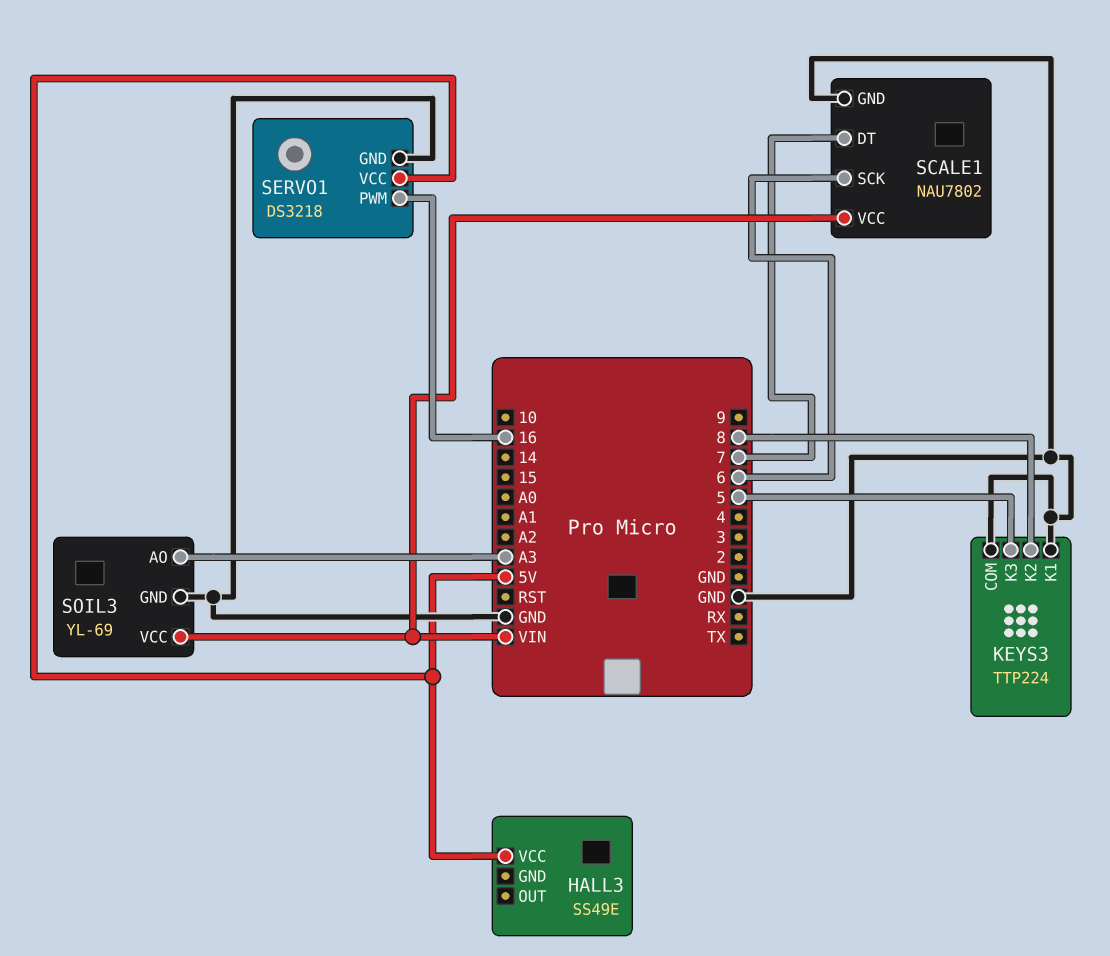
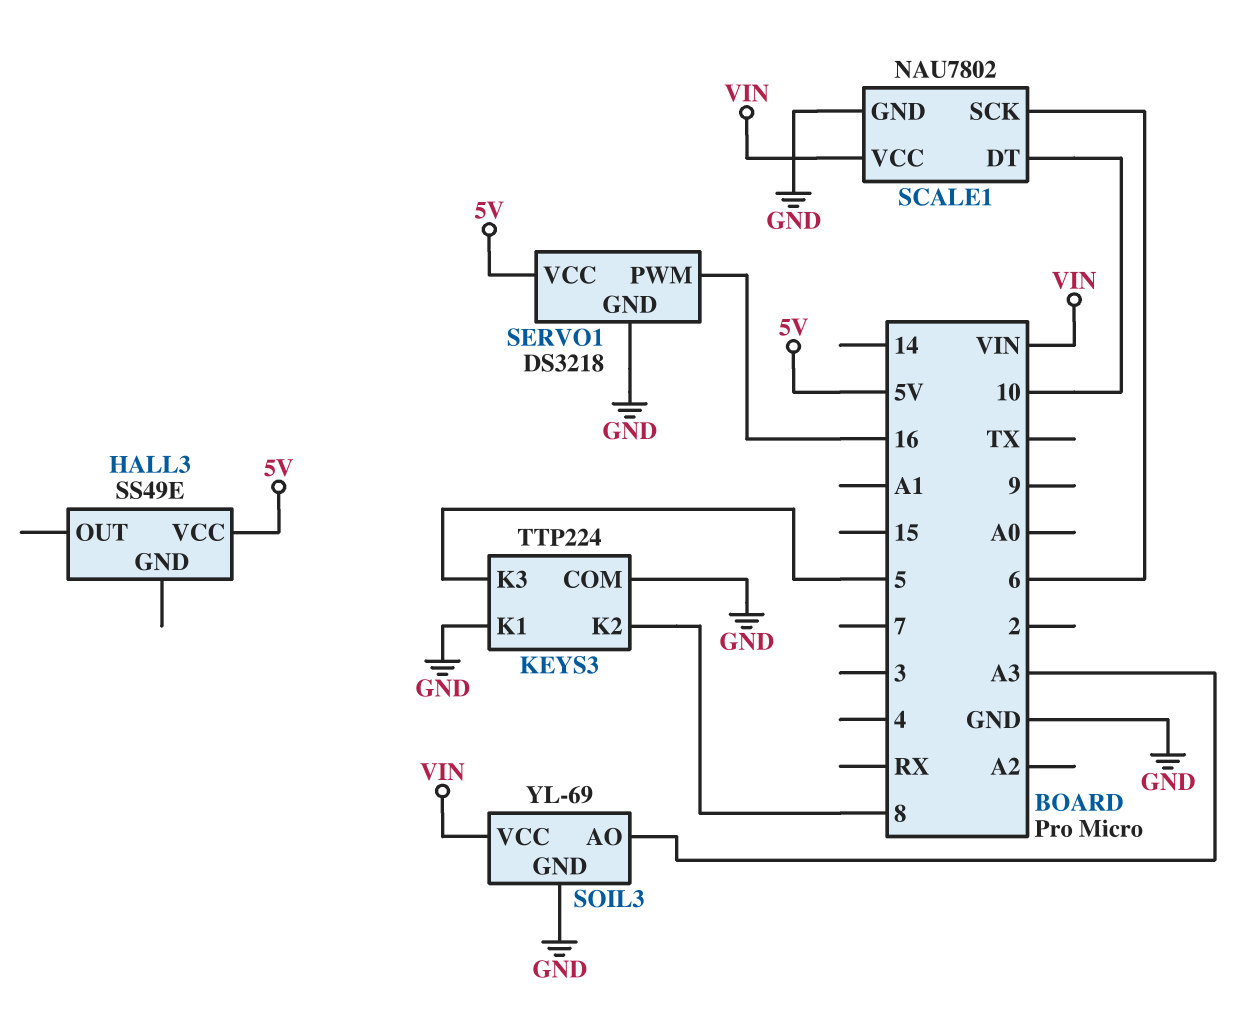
SCALE1 pin DT: 7 -> 10

